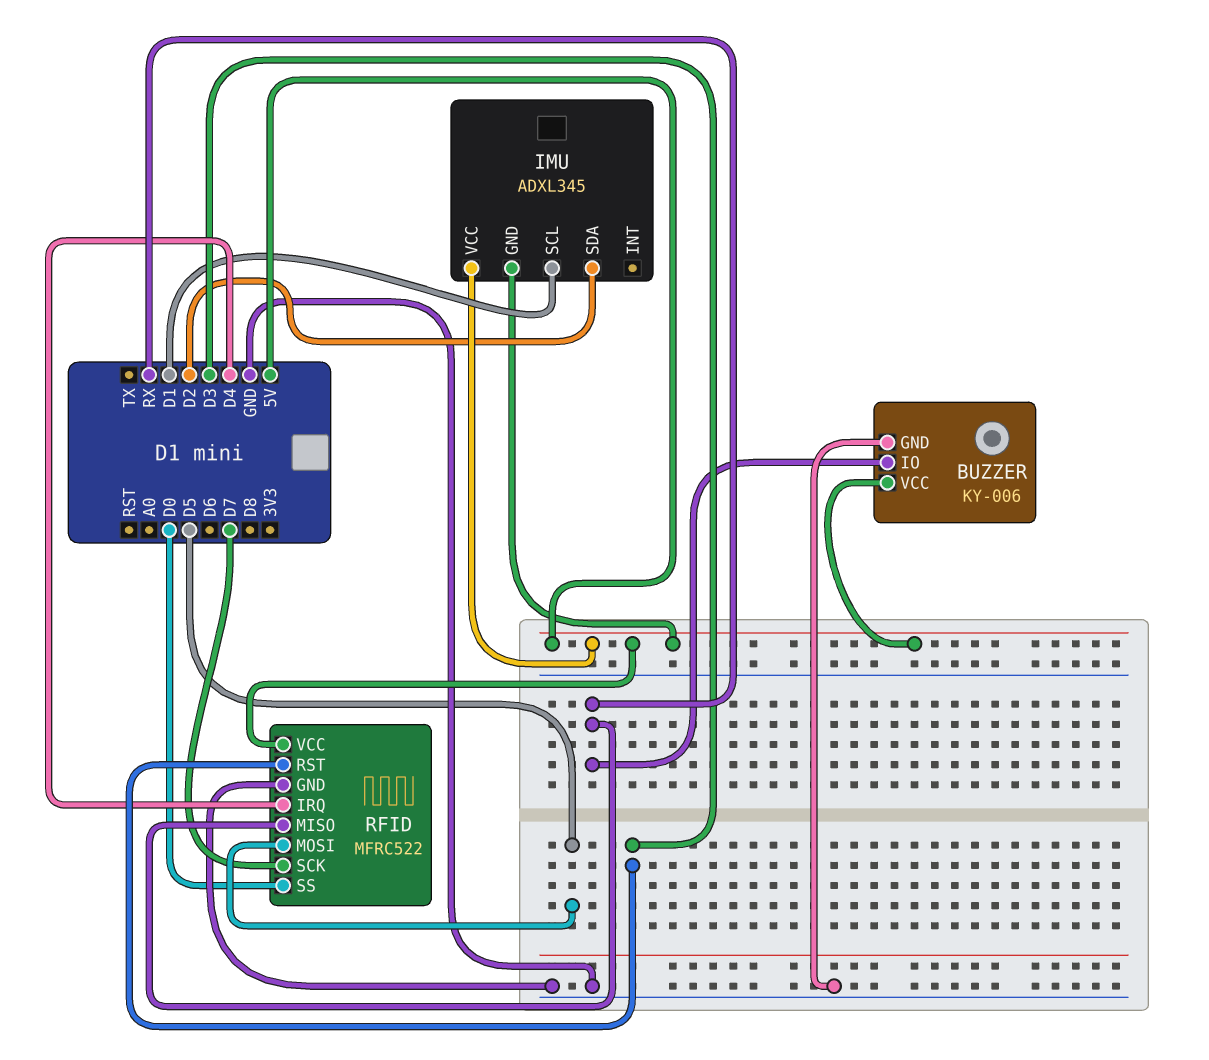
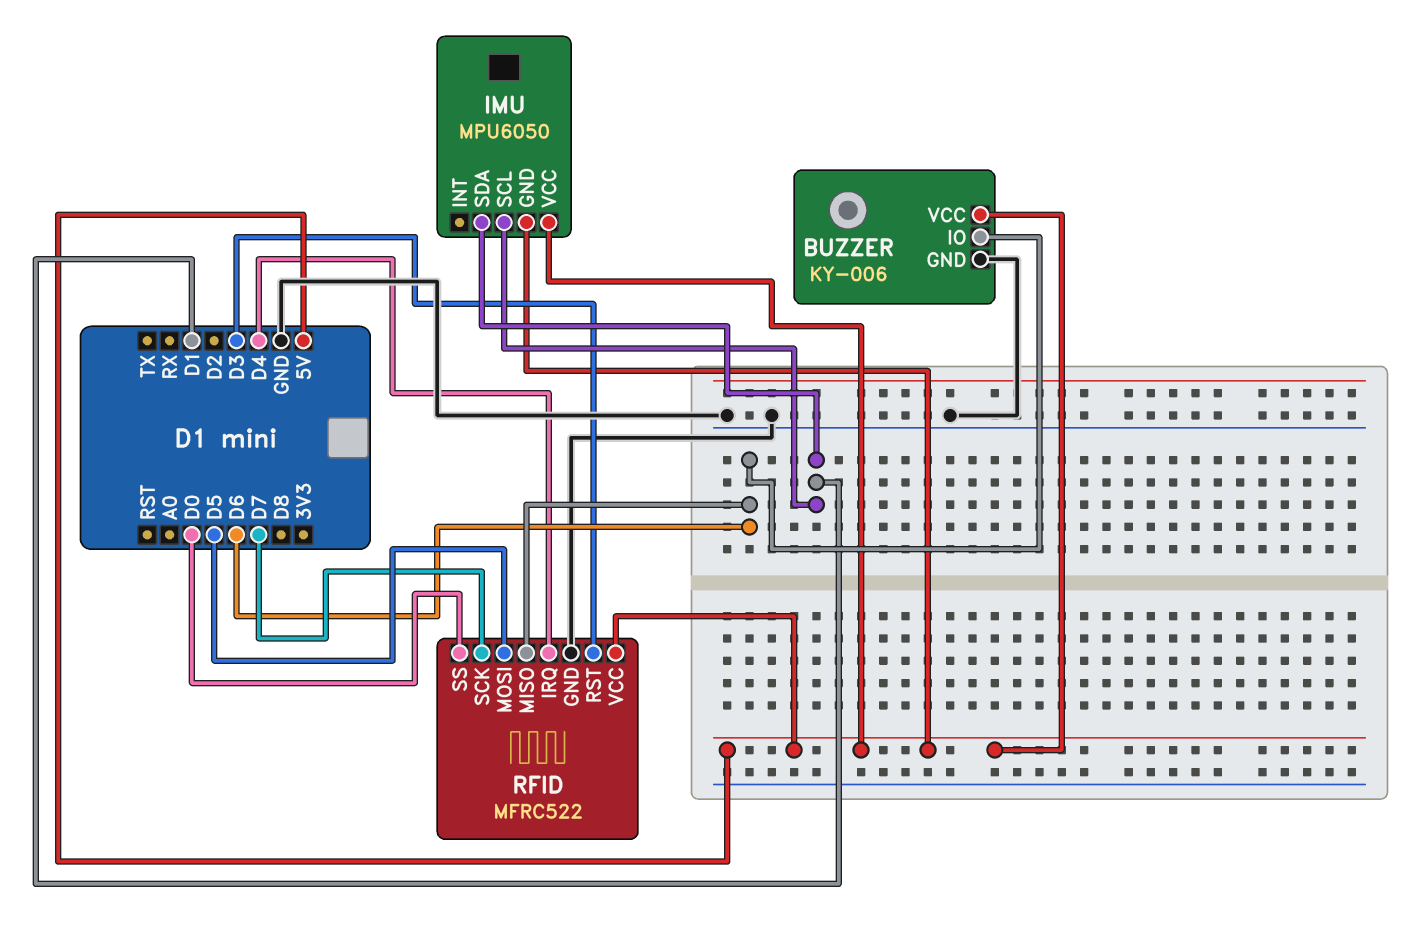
BUZZER pin IO: RX -> D6
IMU: ADXL345 -> MPU6050
IMU pin SDA: D2 -> D1
RFID pin MISO: RX -> D6

